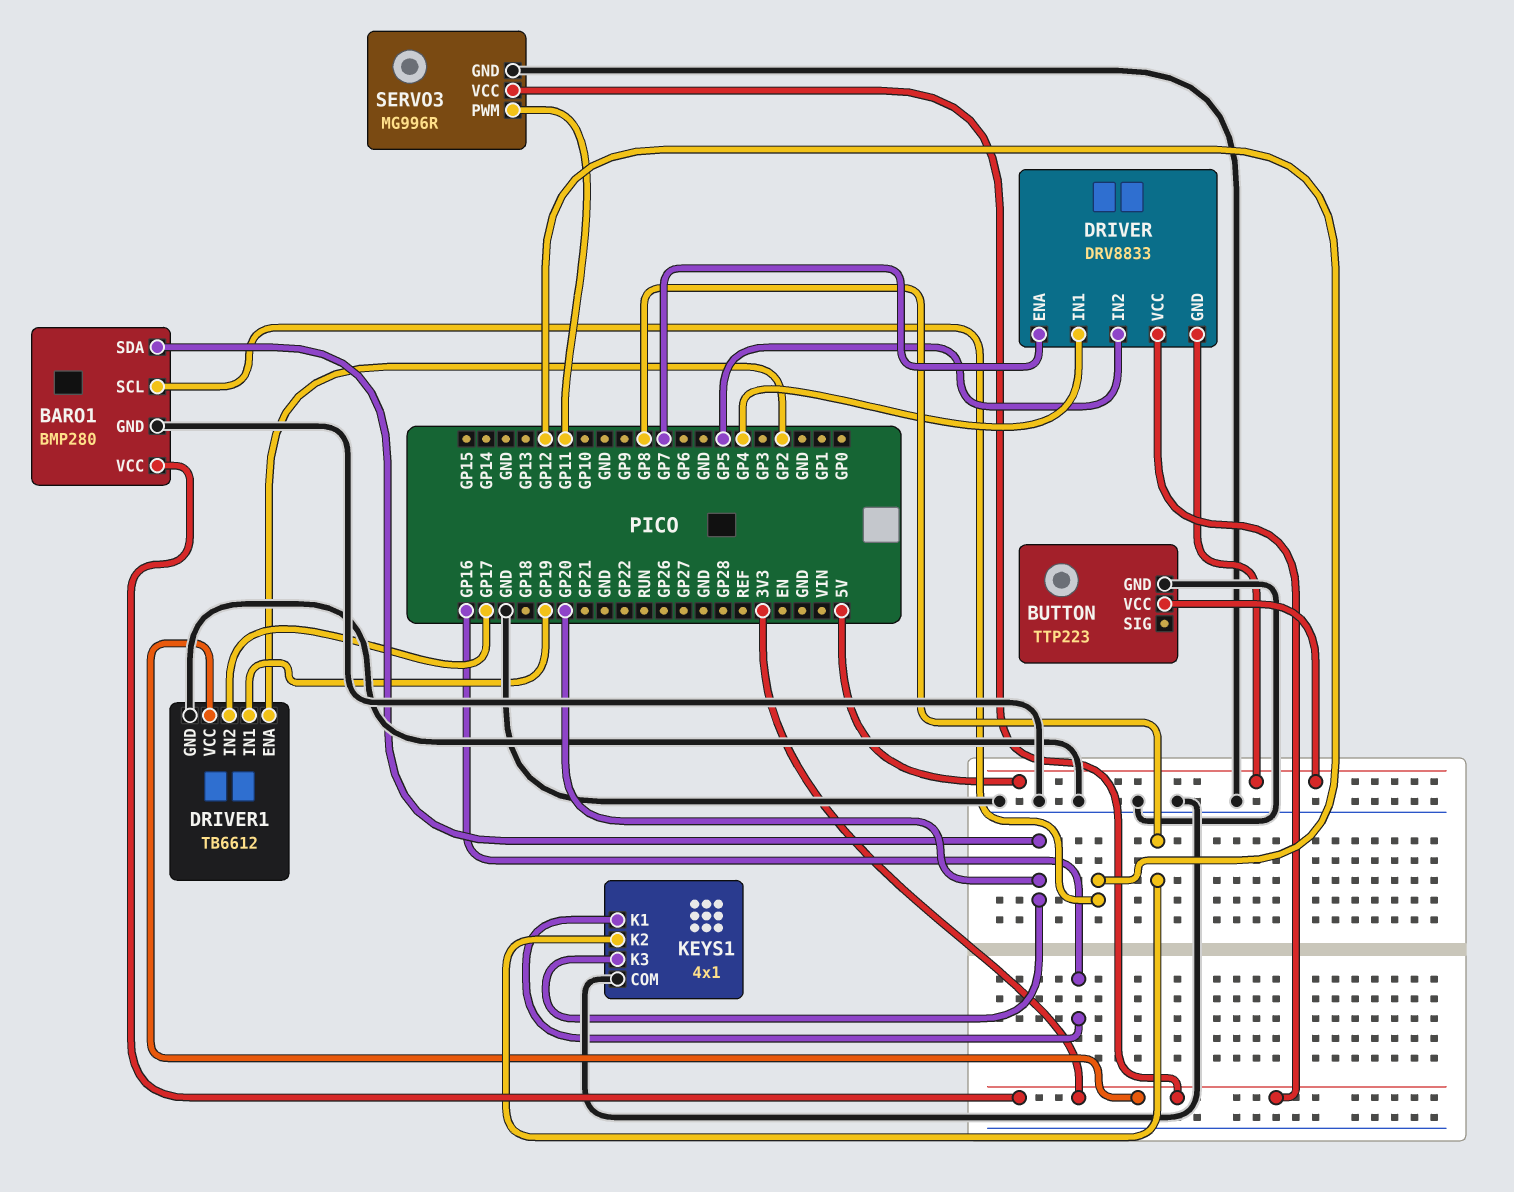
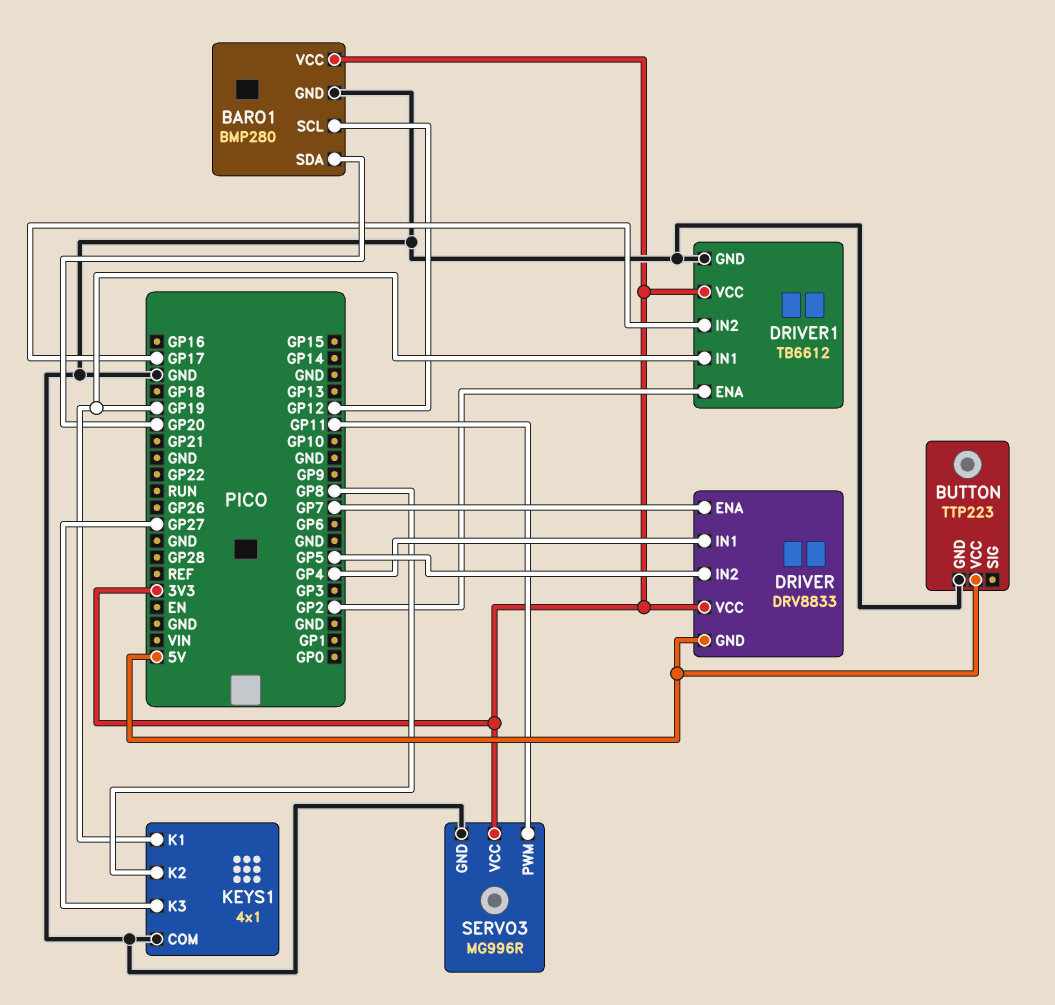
KEYS1 pin K1: GP16 -> GP19
KEYS1 pin K3: GP20 -> GP27

